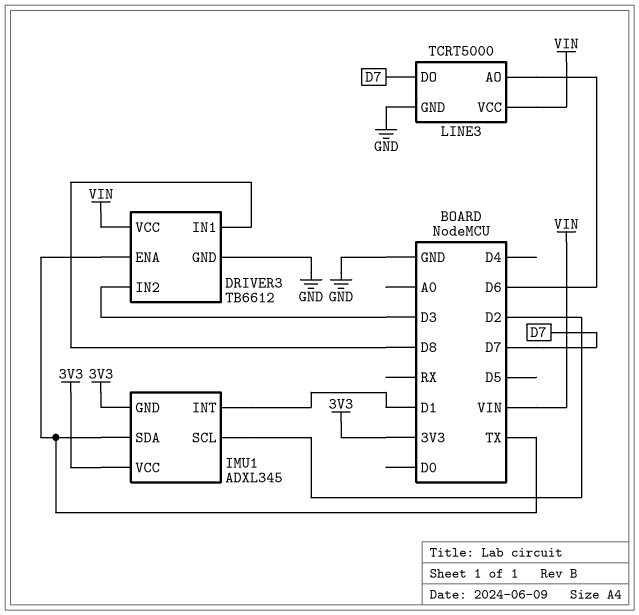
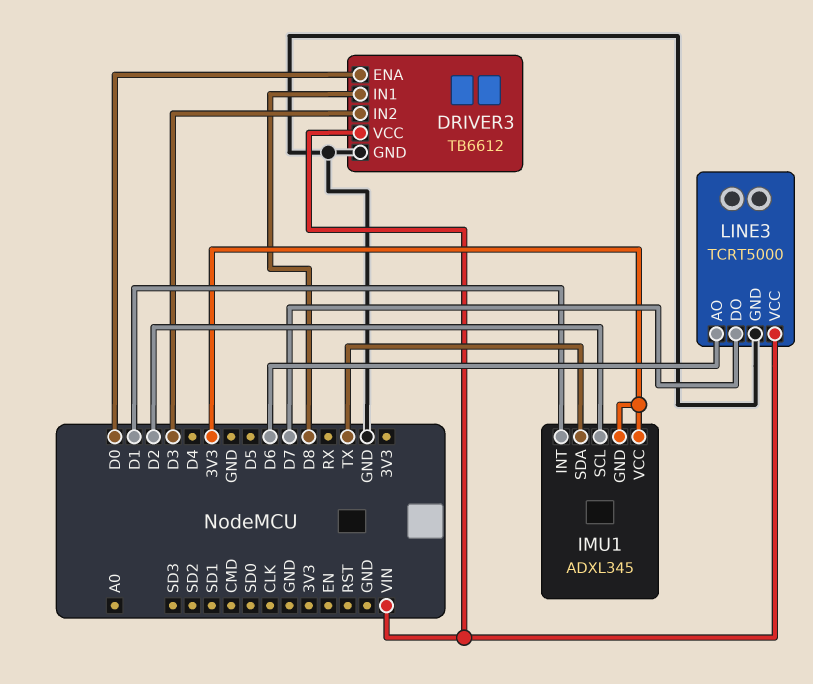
DRIVER3 pin ENA: TX -> D0

